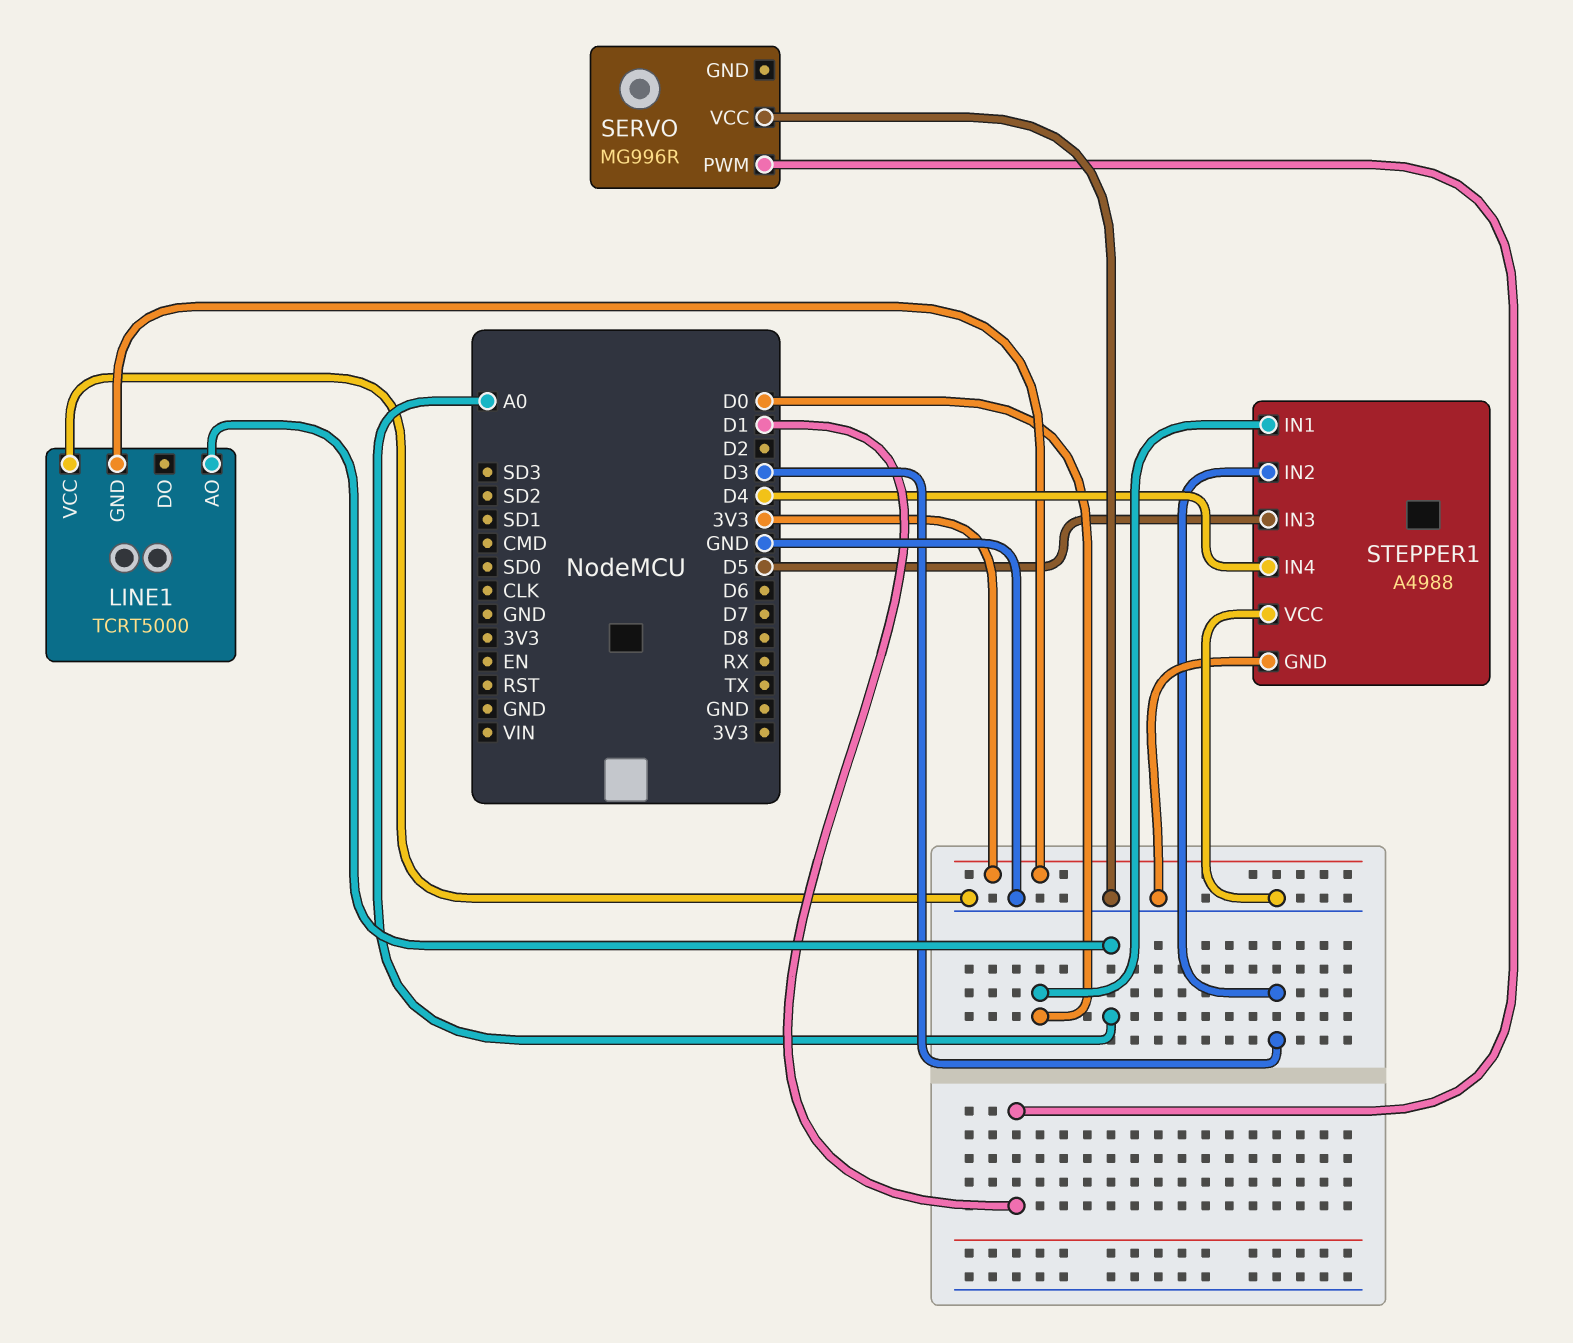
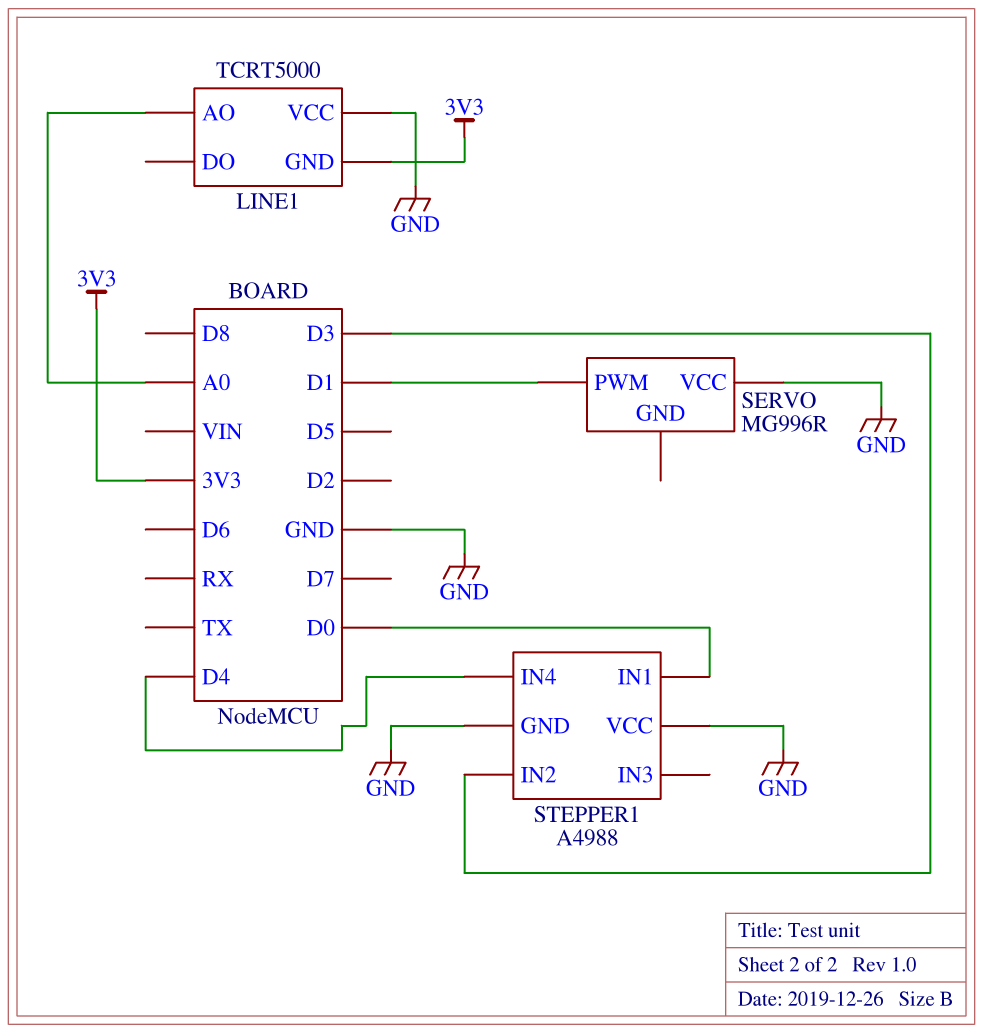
STEPPER1 pin IN3: D5 -> none

